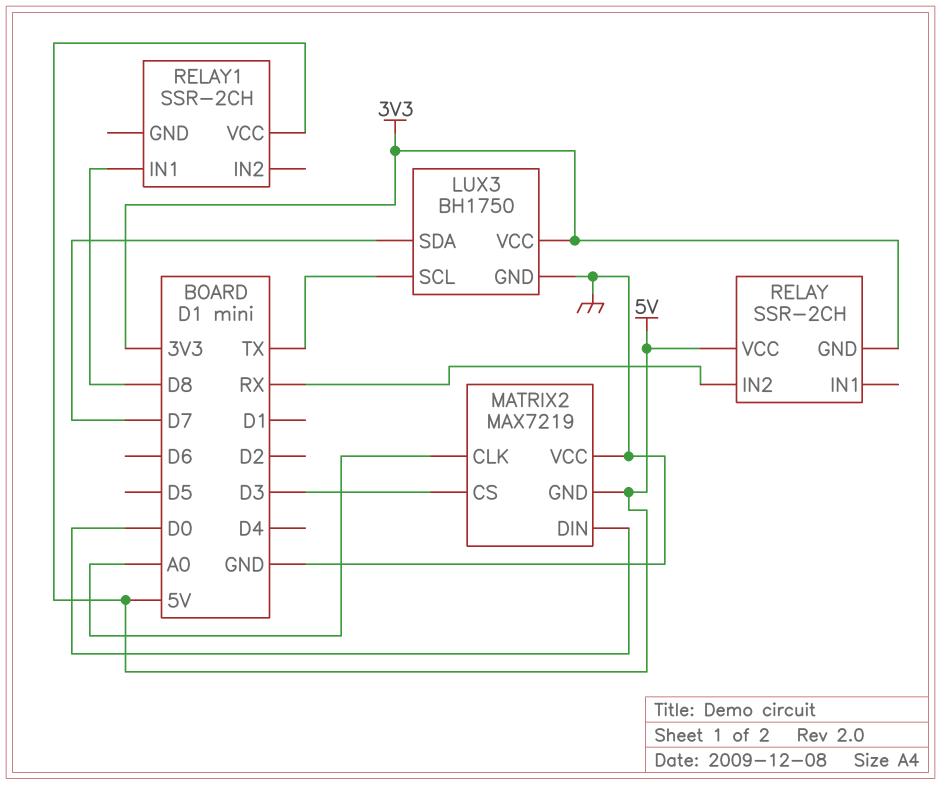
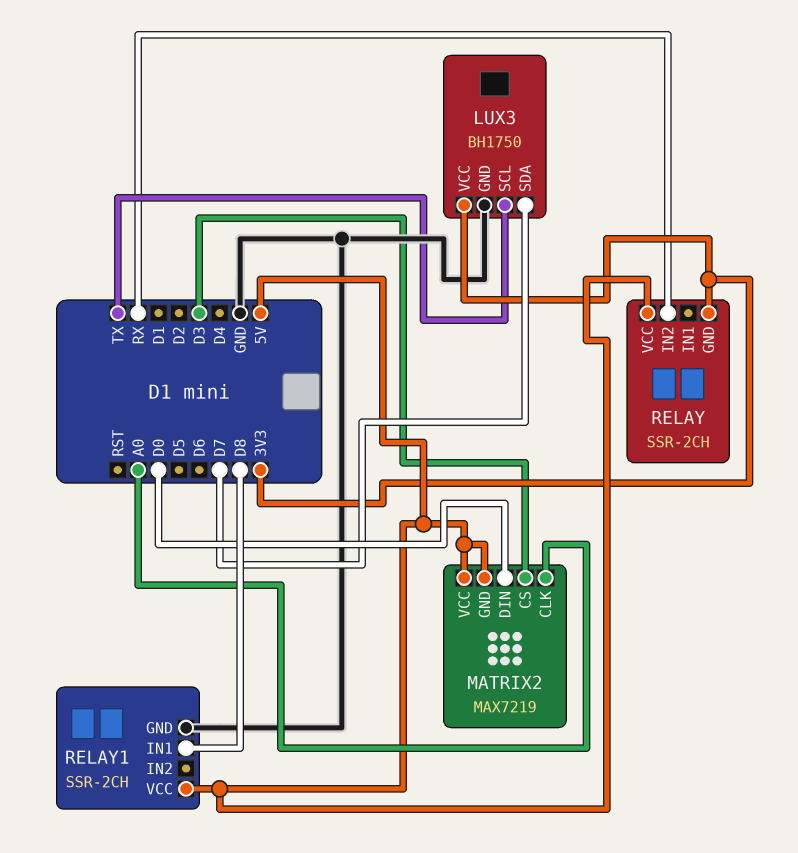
MATRIX2 pin VCC: GND -> 5V
RELAY1 pin GND: none -> GND

